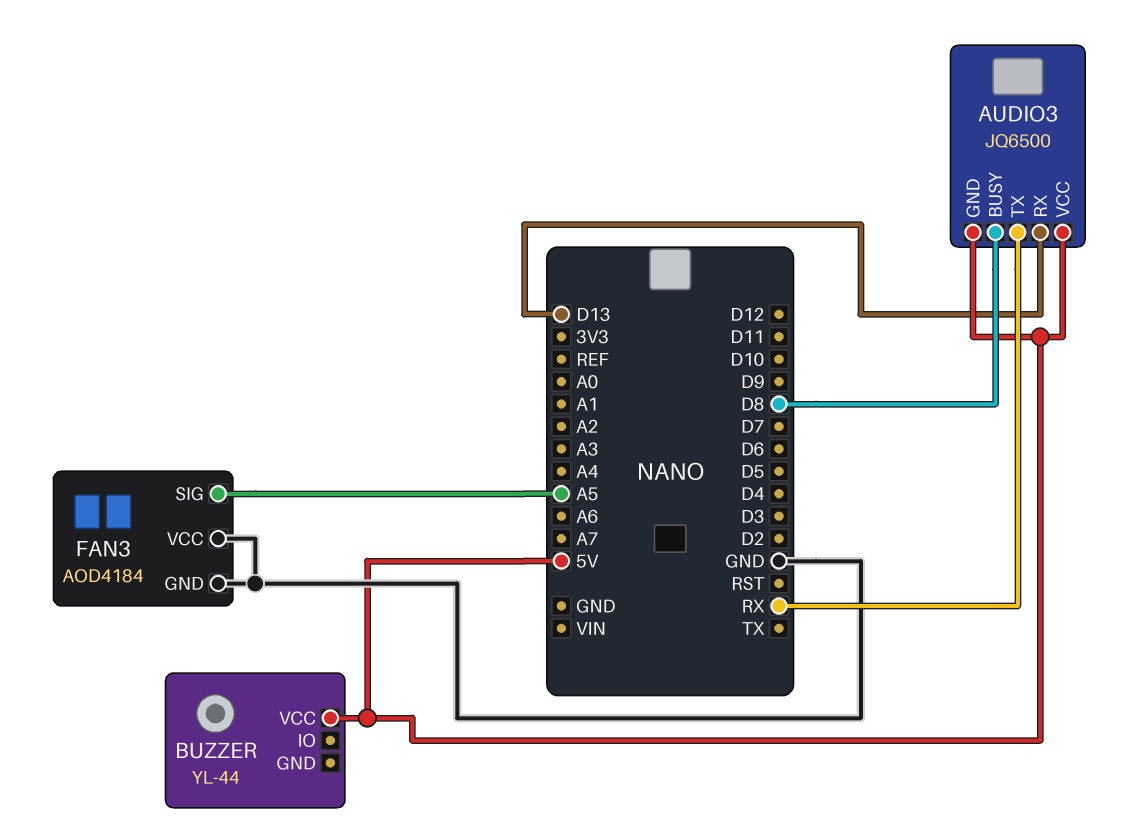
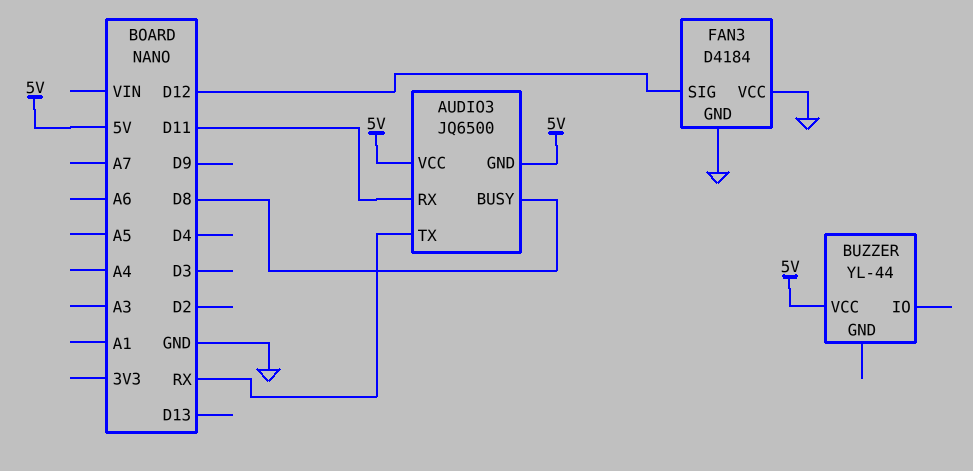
AUDIO3 pin RX: D13 -> D11
FAN3: AOD4184 -> D4184
FAN3 pin SIG: A5 -> D12

